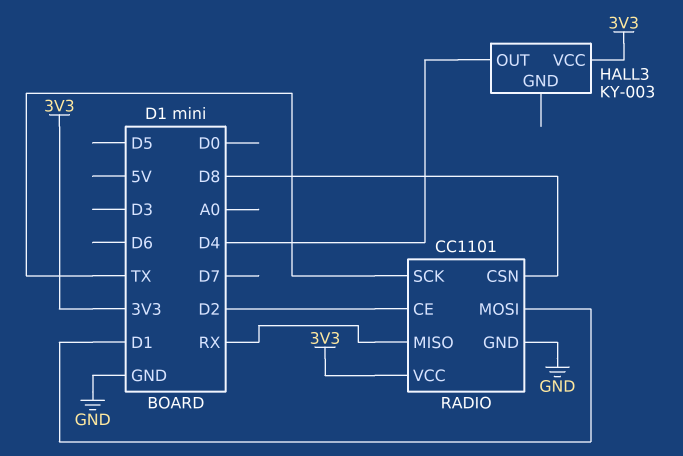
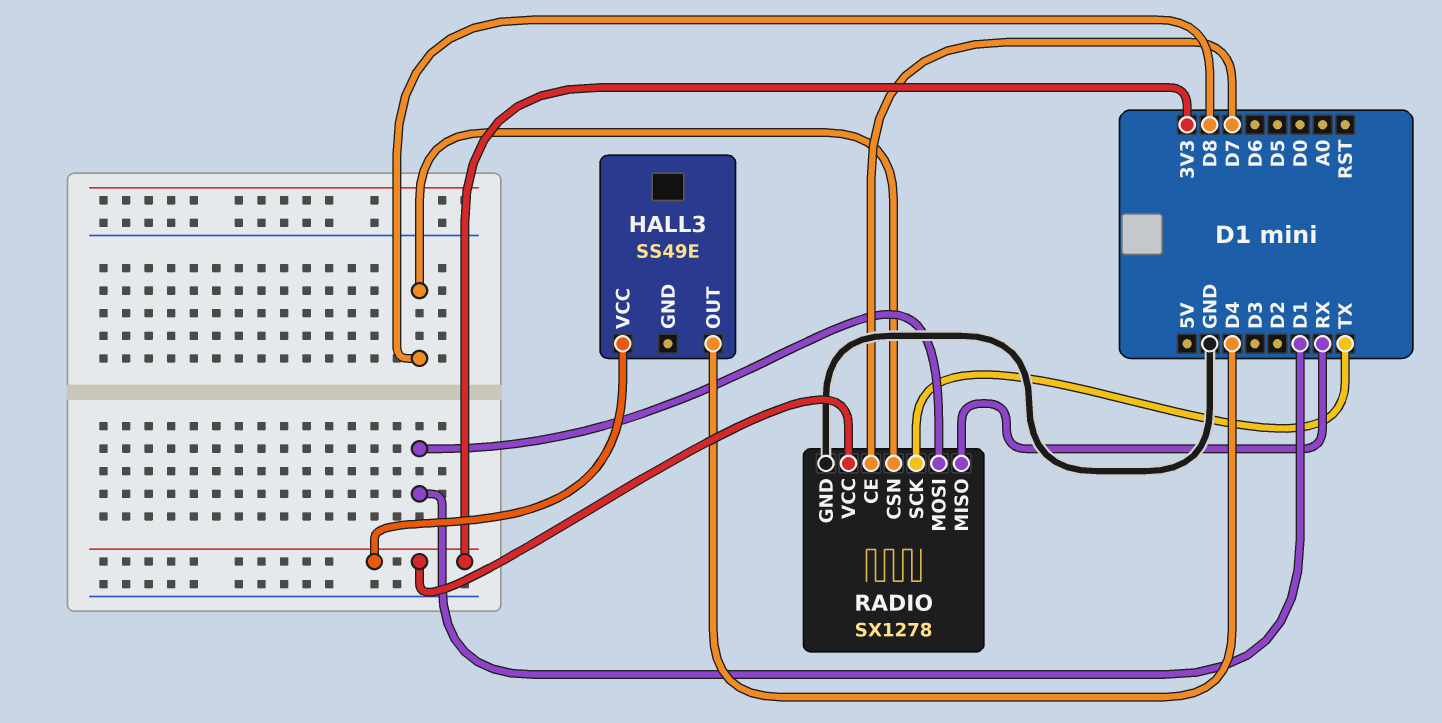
HALL3: KY-003 -> SS49E
RADIO: CC1101 -> SX1278
RADIO pin CE: D2 -> D7

